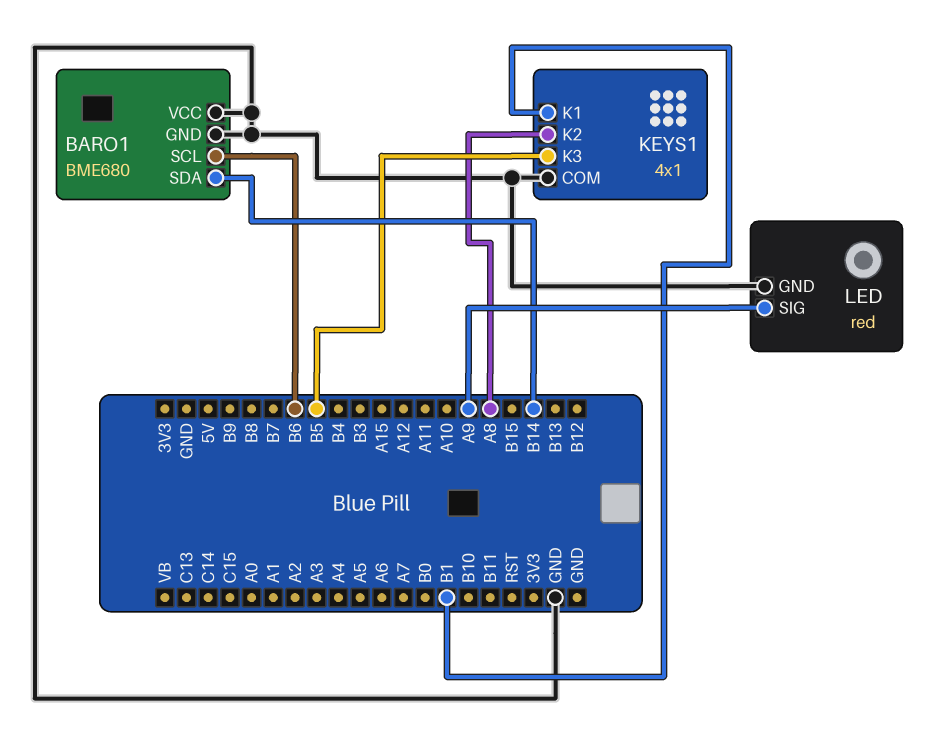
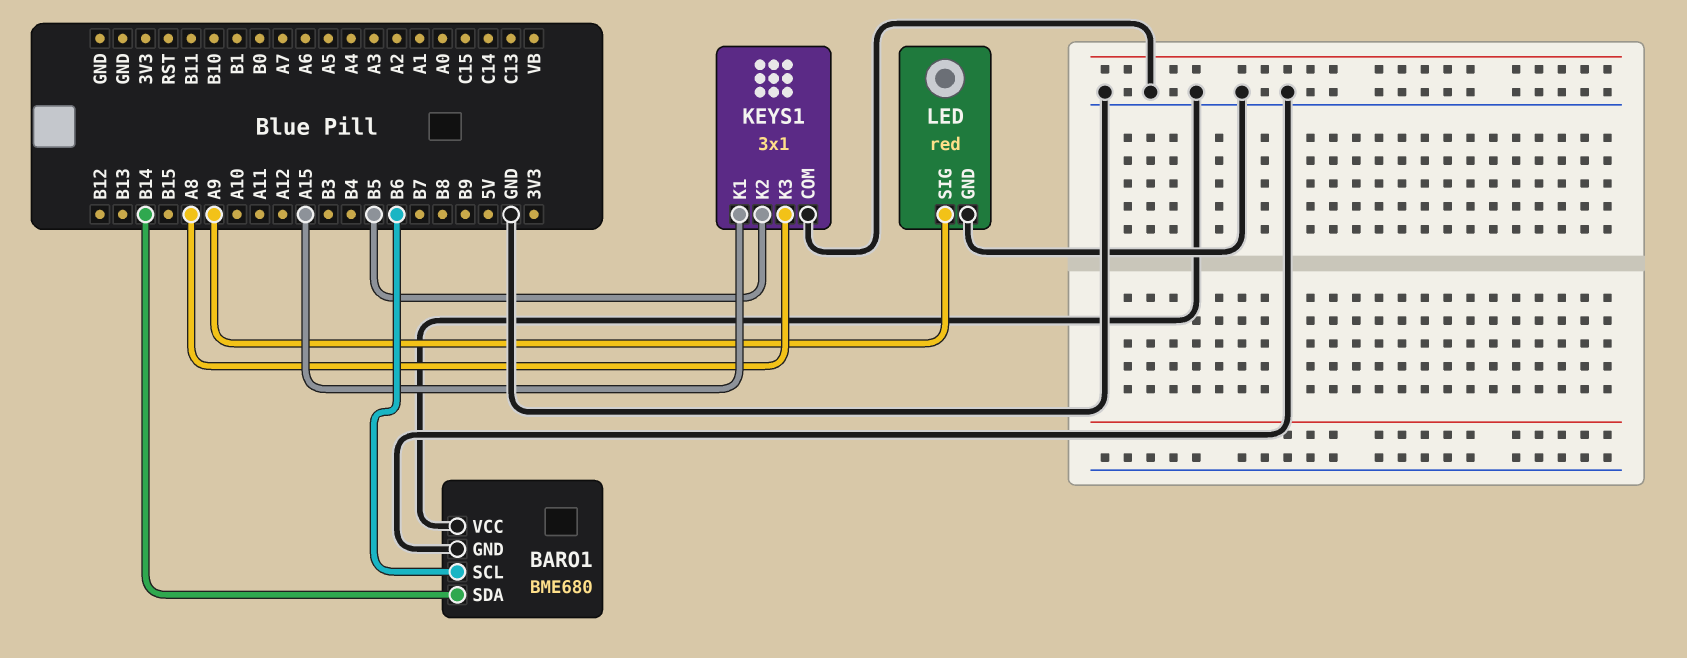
KEYS1: 4x1 -> 3x1
KEYS1 pin K1: B1 -> A15
KEYS1 pin K2: A8 -> B5
KEYS1 pin K3: B5 -> A8

